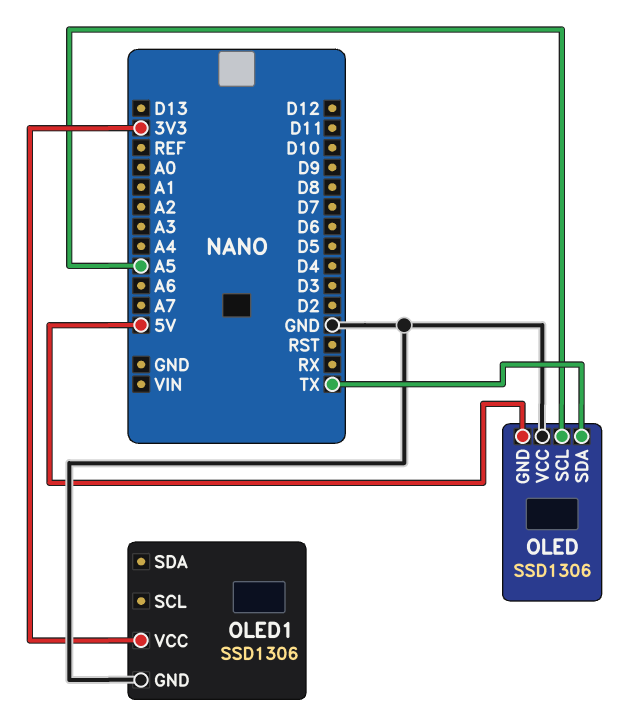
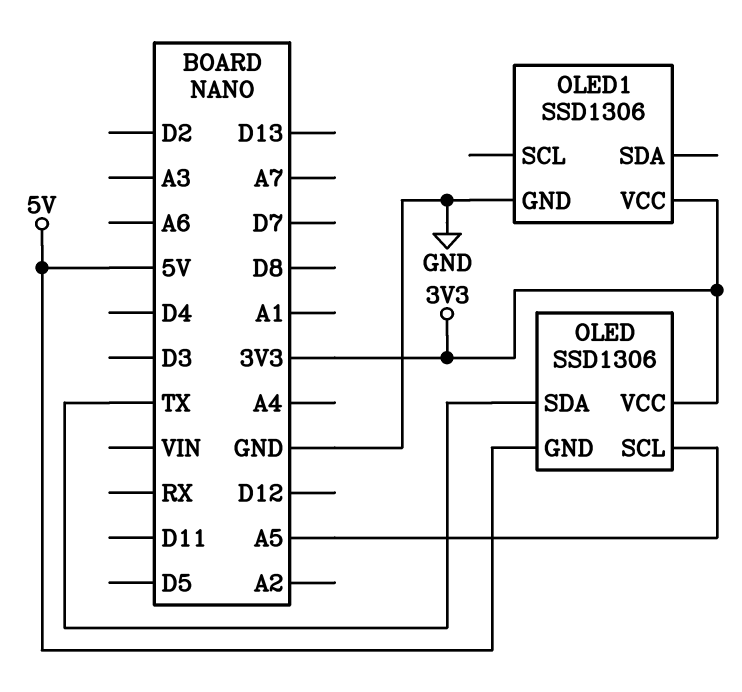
OLED pin VCC: GND -> 3V3

